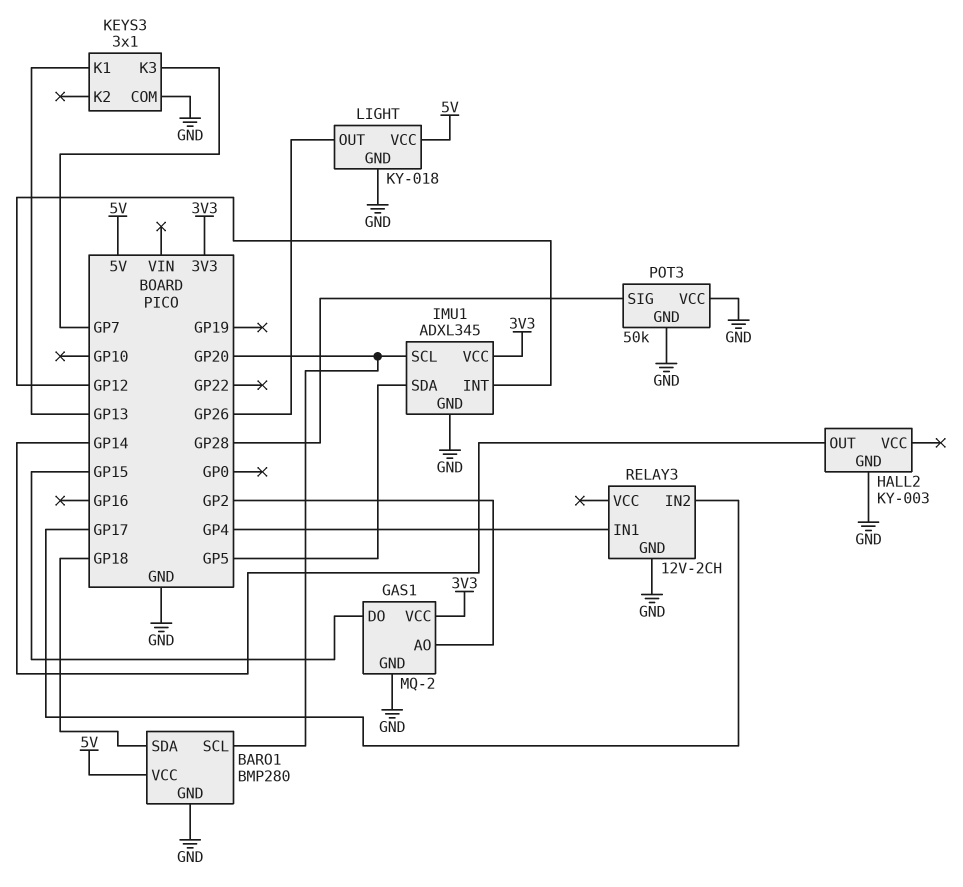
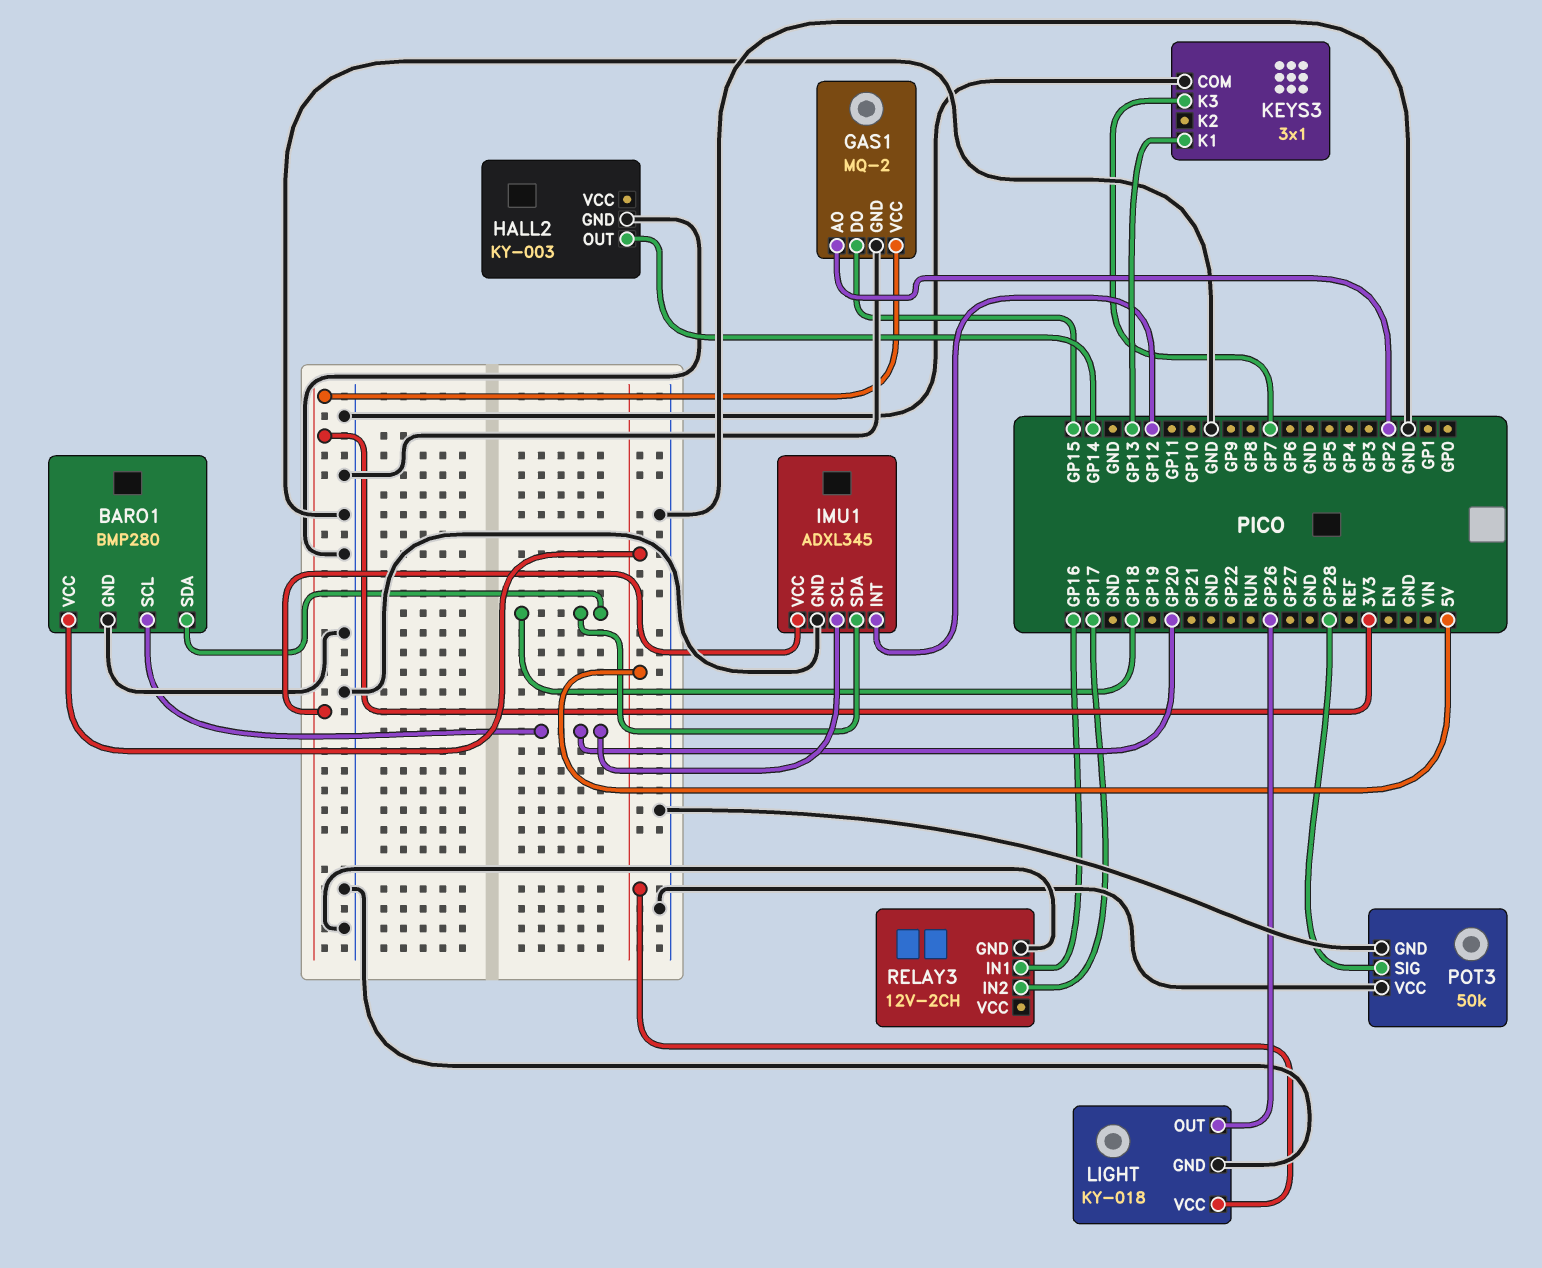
IMU1 pin SDA: GP5 -> GP18
RELAY3 pin IN1: GP4 -> GP16

